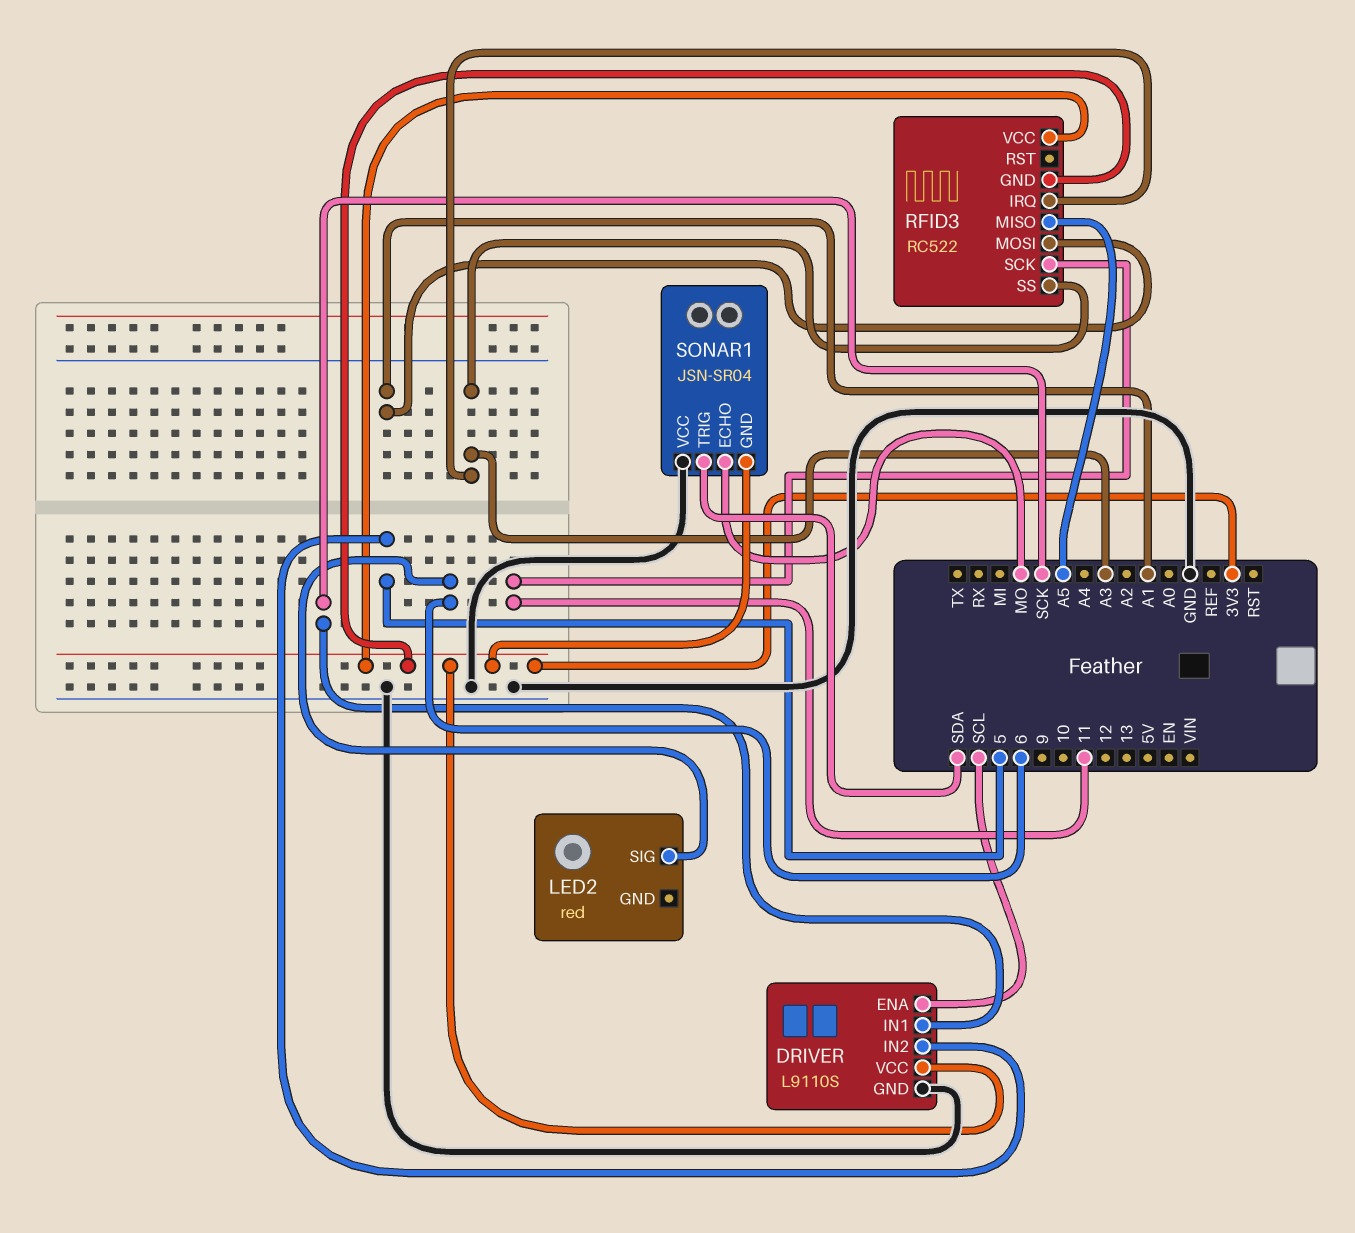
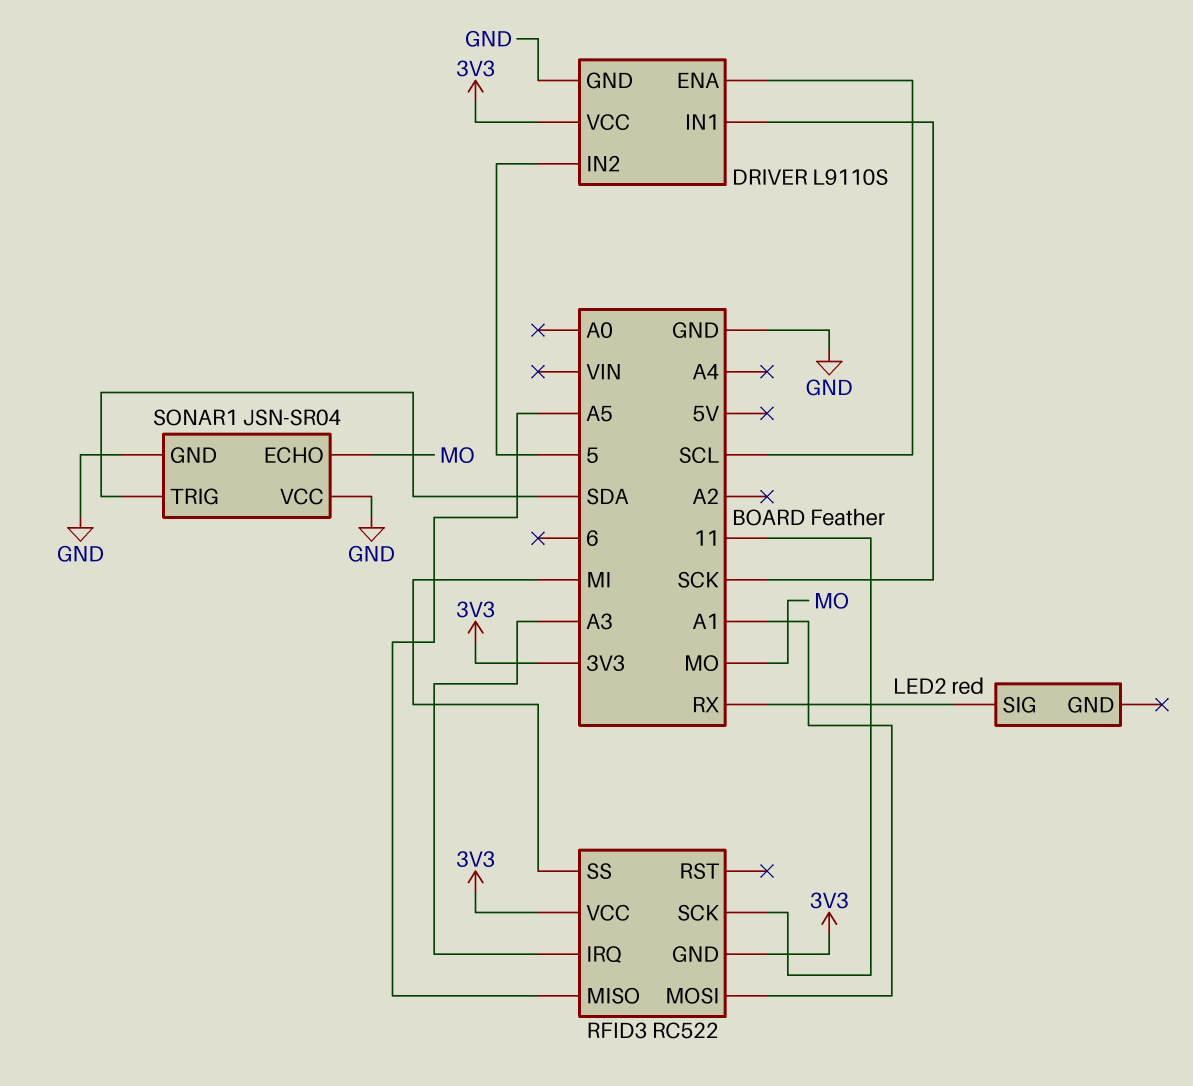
LED2 pin SIG: 6 -> RX
RFID3 pin SS: A3 -> MI
SONAR1 pin GND: 3V3 -> GND

